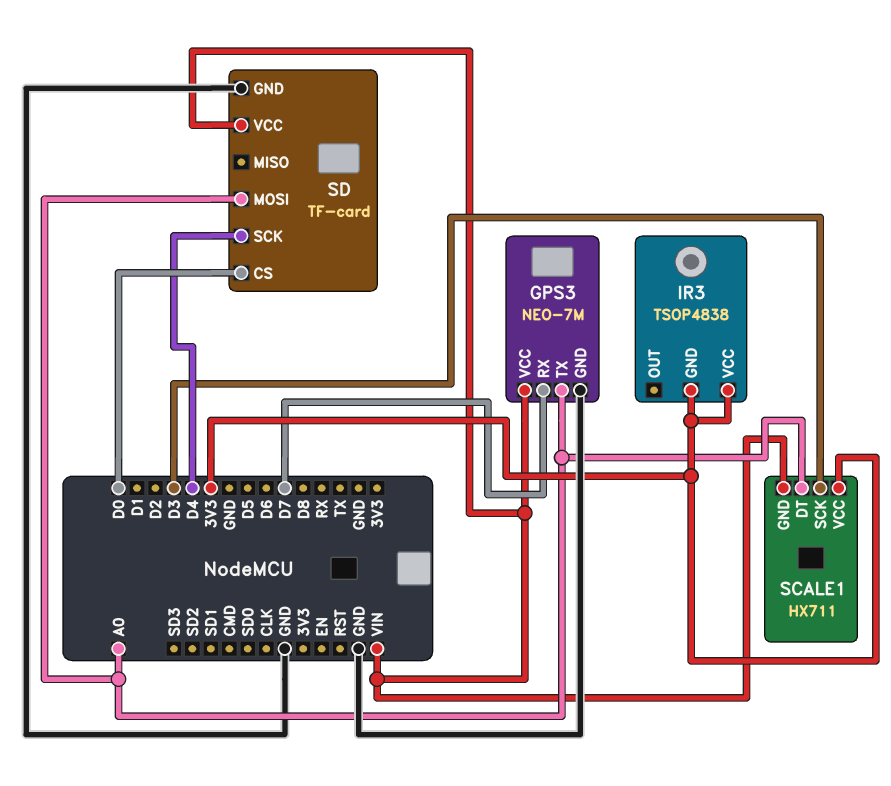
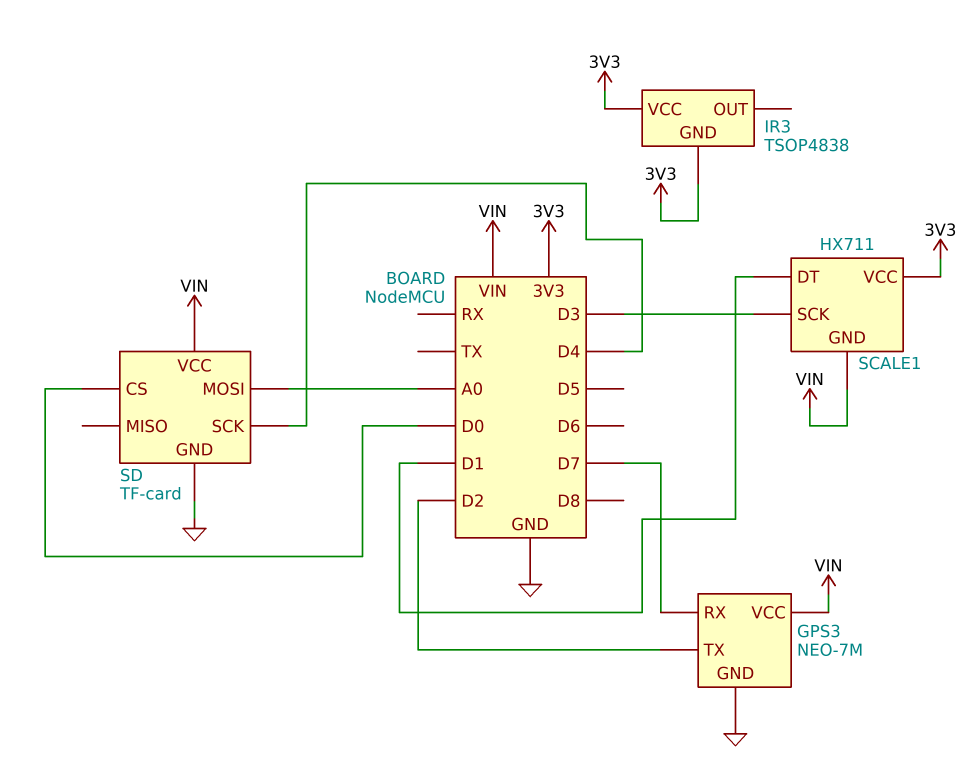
GPS3 pin TX: A0 -> D2
SCALE1 pin DT: A0 -> D1

